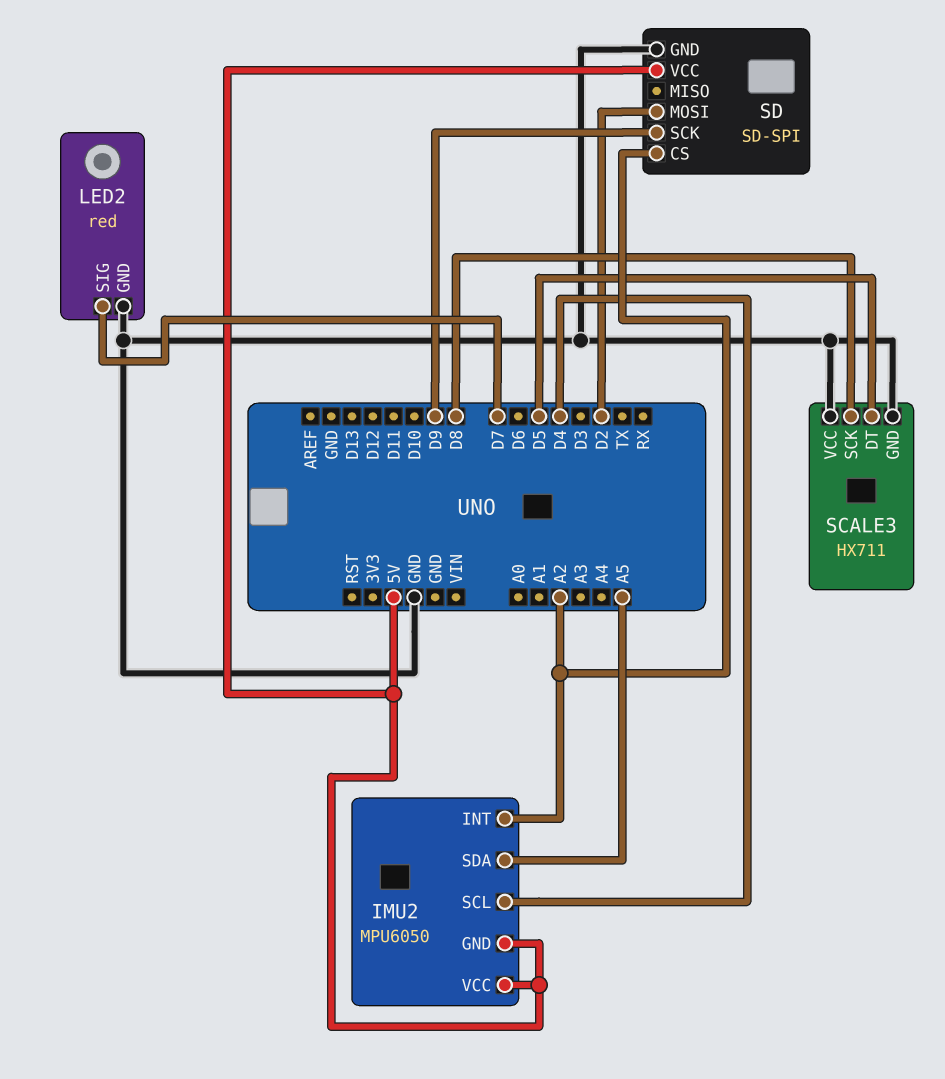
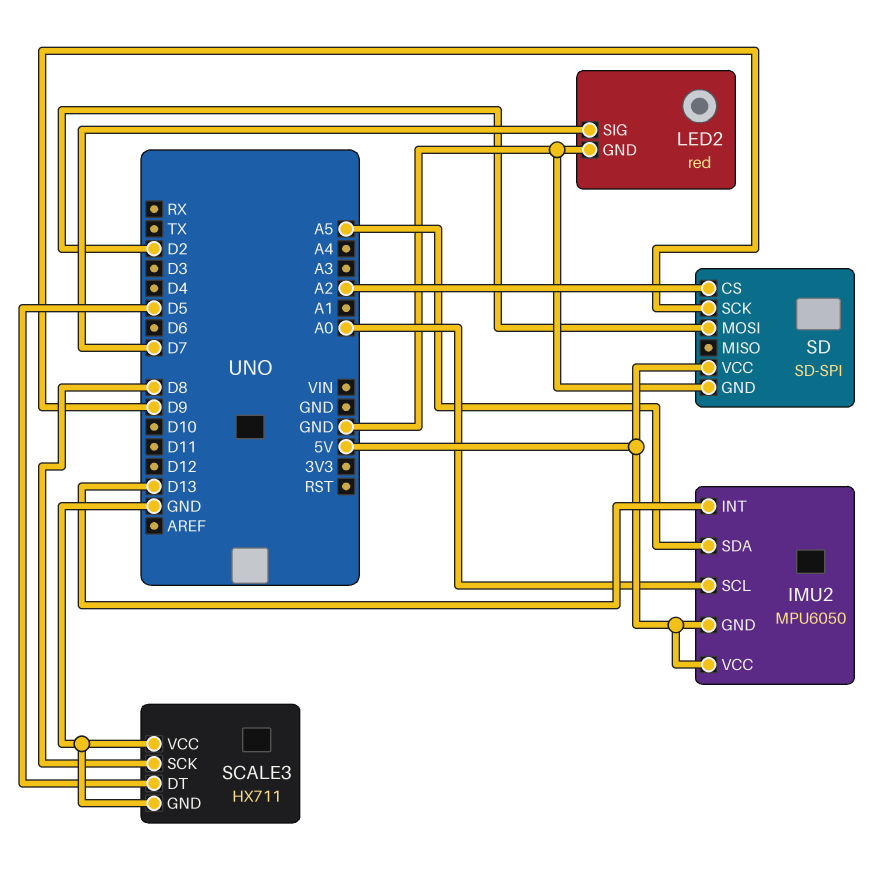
IMU2 pin INT: A2 -> D13
IMU2 pin SCL: D4 -> A0

